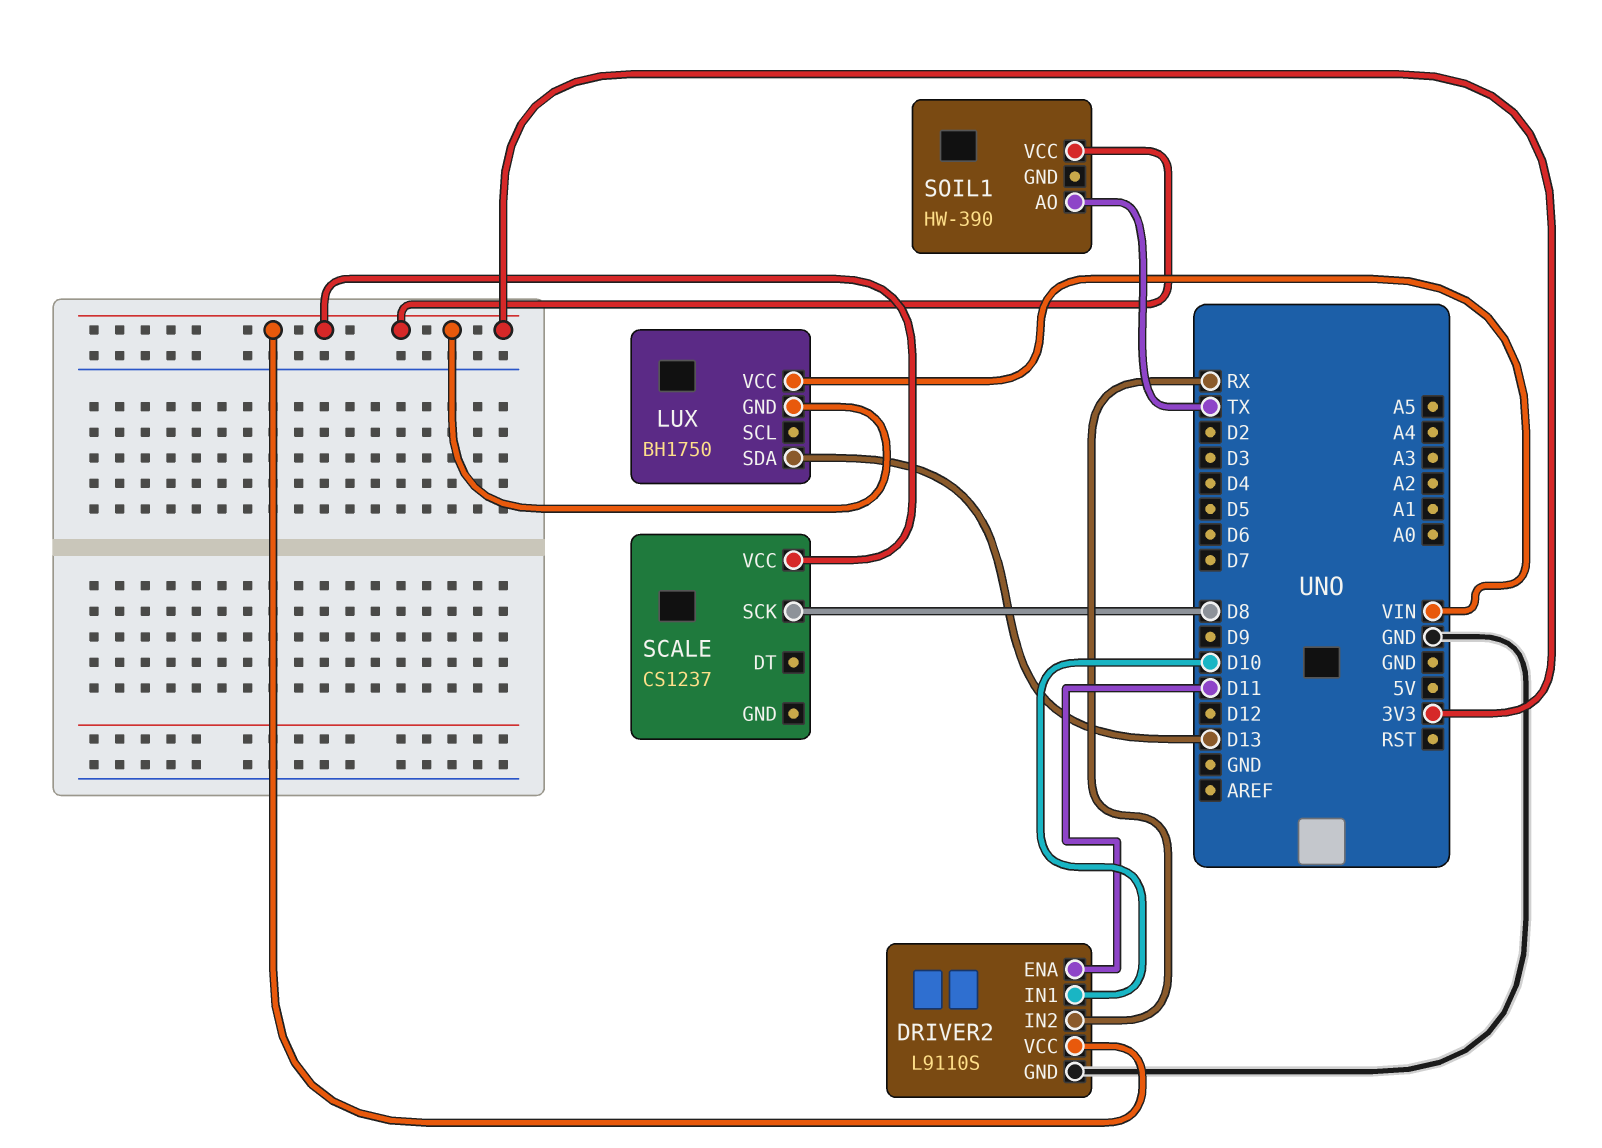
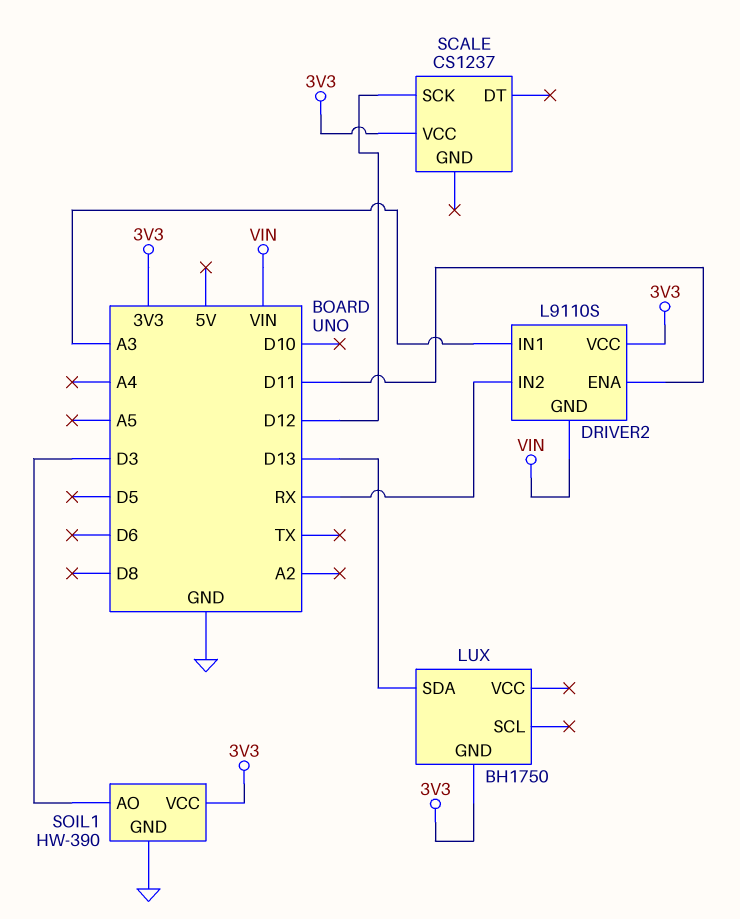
DRIVER2 pin GND: GND -> VIN
DRIVER2 pin IN1: D10 -> A3
LUX pin VCC: VIN -> none
SCALE pin SCK: D8 -> D12
SOIL1 pin AO: TX -> D3
SOIL1 pin GND: none -> GND

